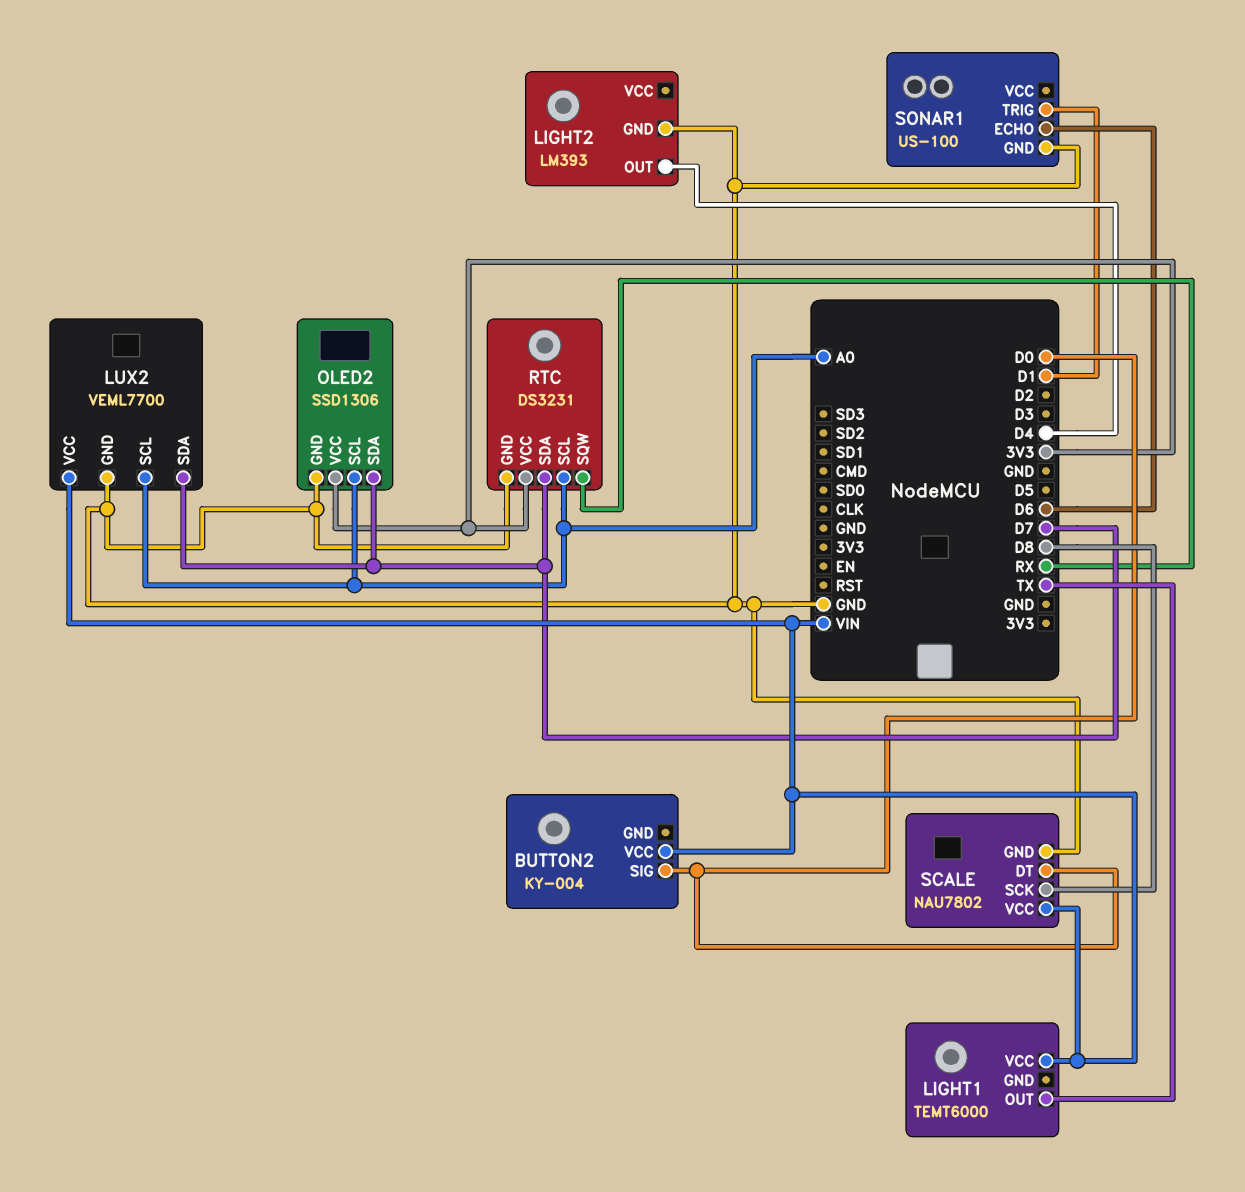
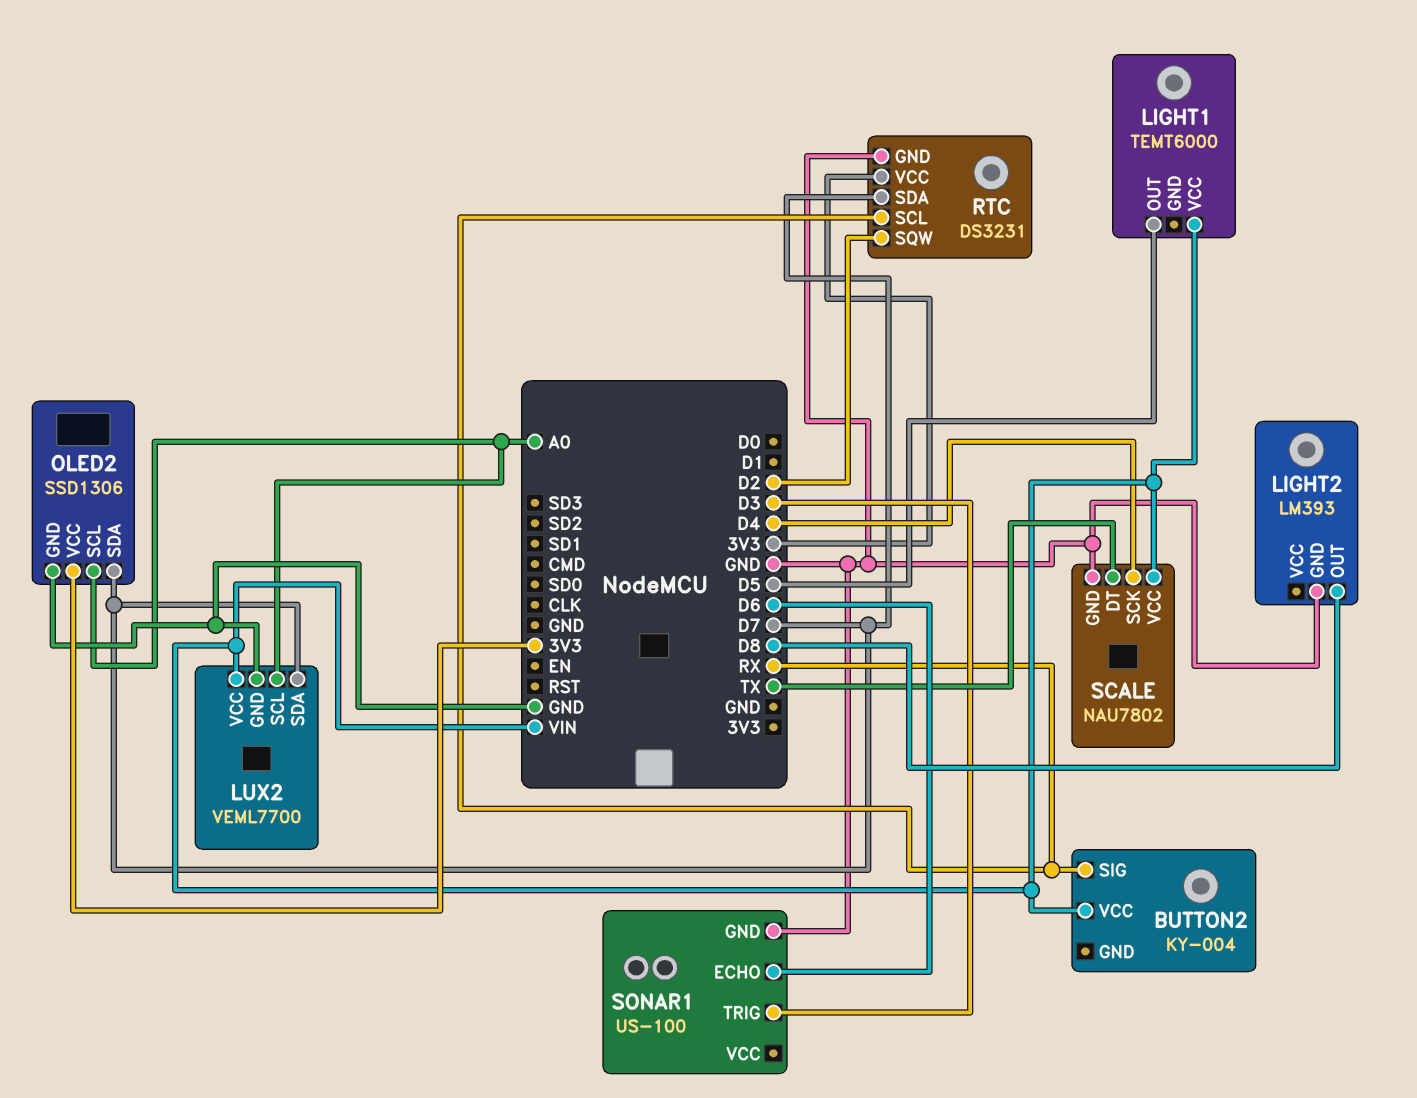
BUTTON2 pin SIG: D0 -> RX
LIGHT1 pin OUT: TX -> D5
LIGHT2 pin OUT: D4 -> D8
RTC pin SCL: A0 -> RX
RTC pin SQW: RX -> D2
SCALE pin DT: D0 -> TX
SCALE pin SCK: D8 -> D4
SONAR1 pin TRIG: D1 -> D3

